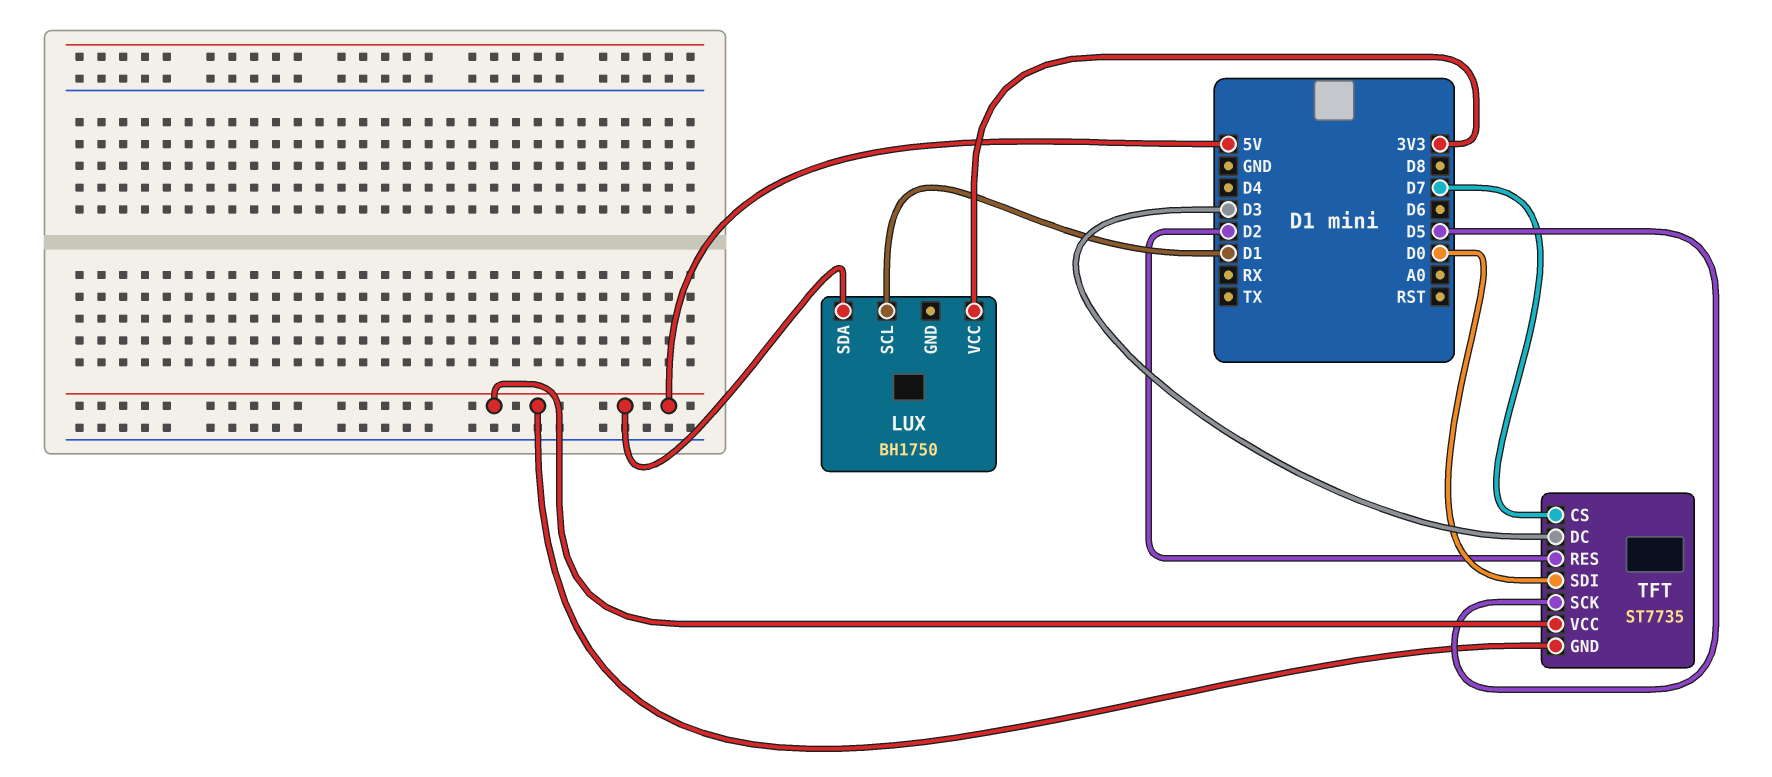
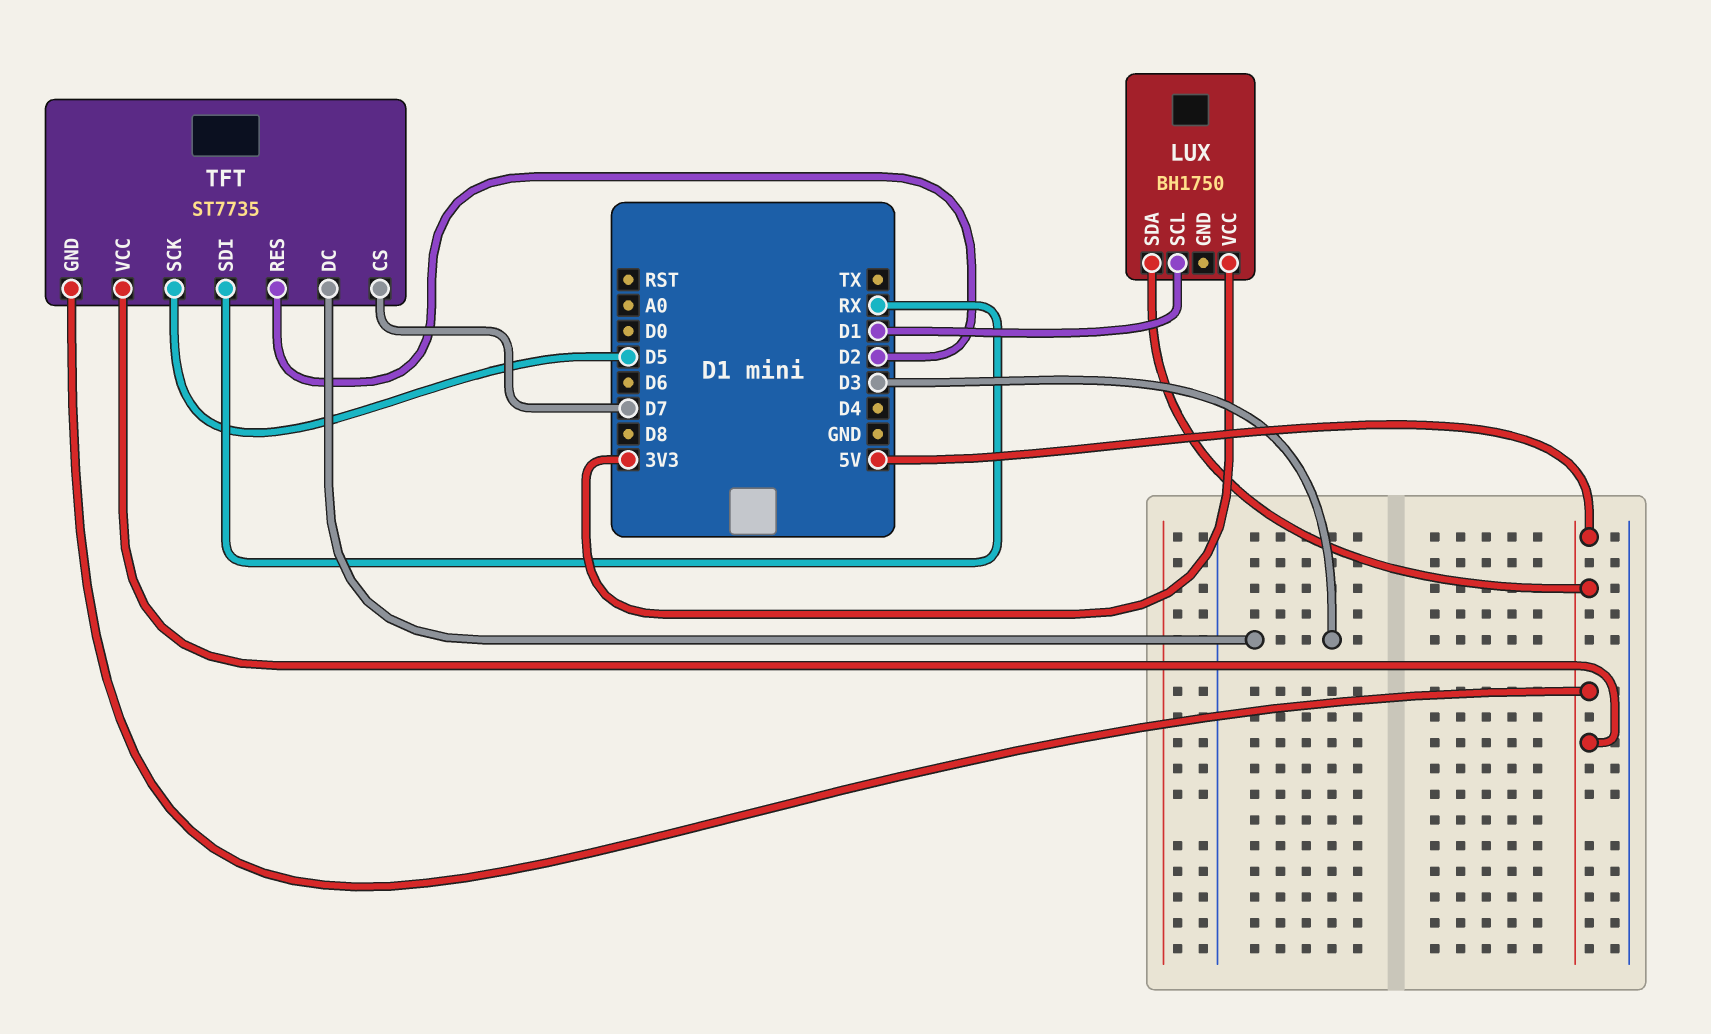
TFT pin SDI: D0 -> RX

